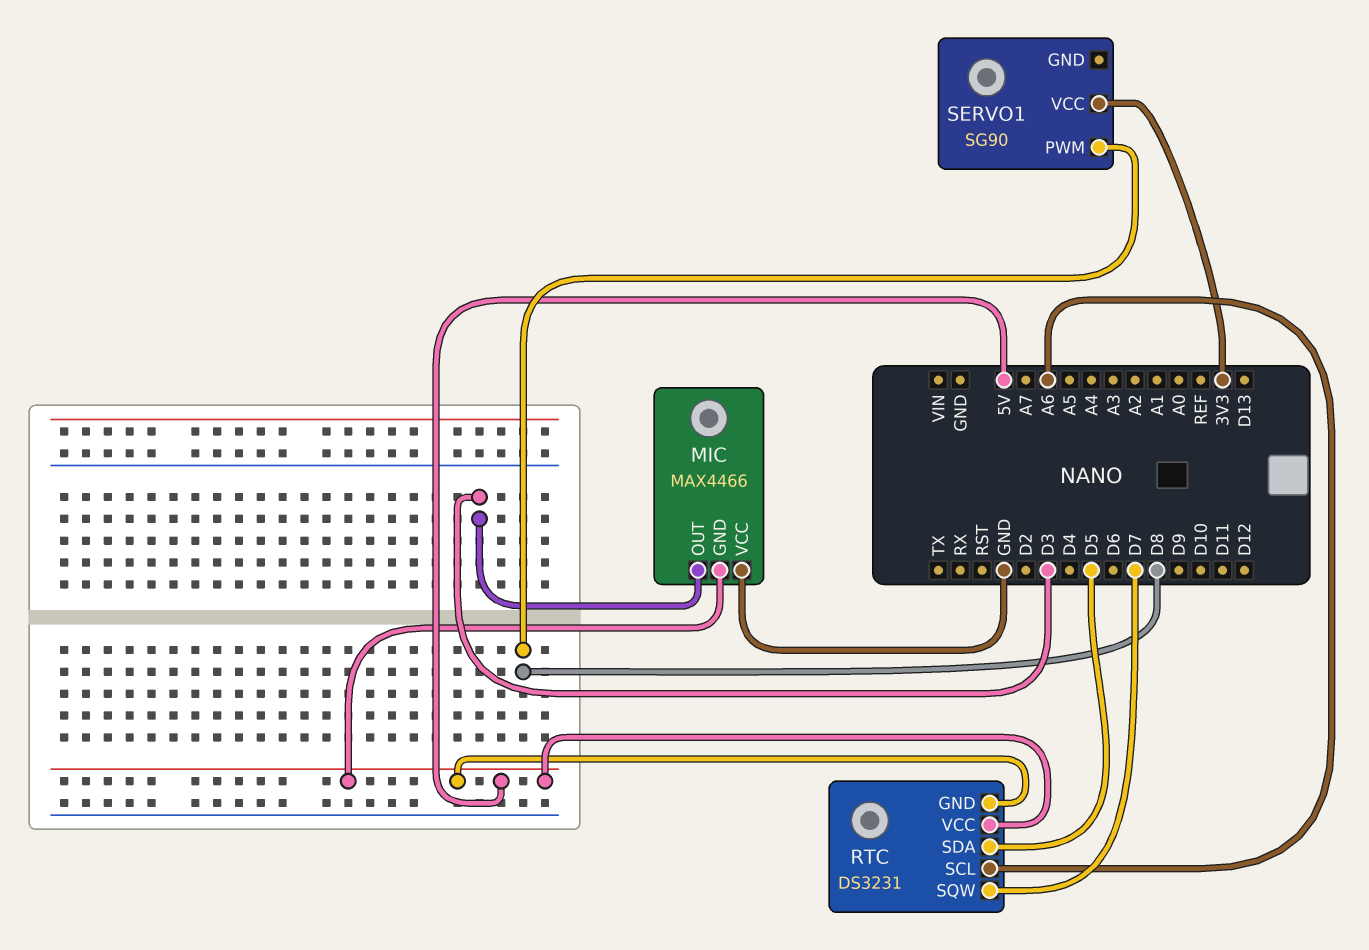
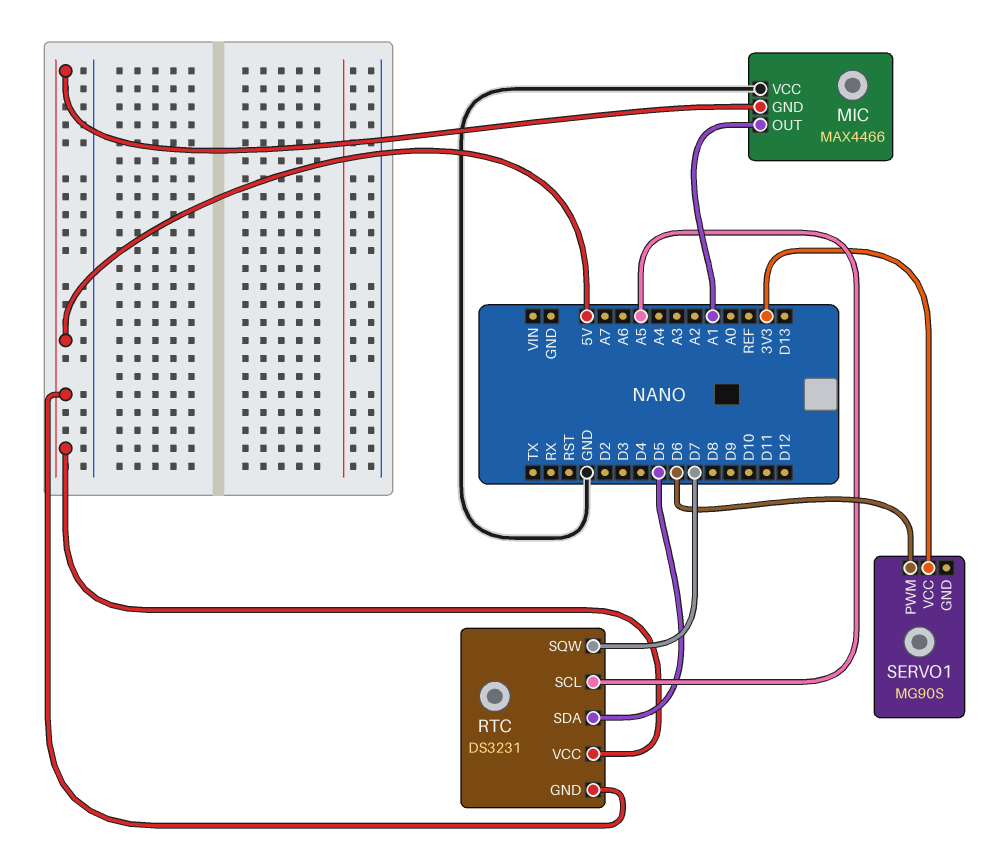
MIC pin OUT: D3 -> A1
RTC pin SCL: A6 -> A5
SERVO1: SG90 -> MG90S
SERVO1 pin PWM: D8 -> D6

